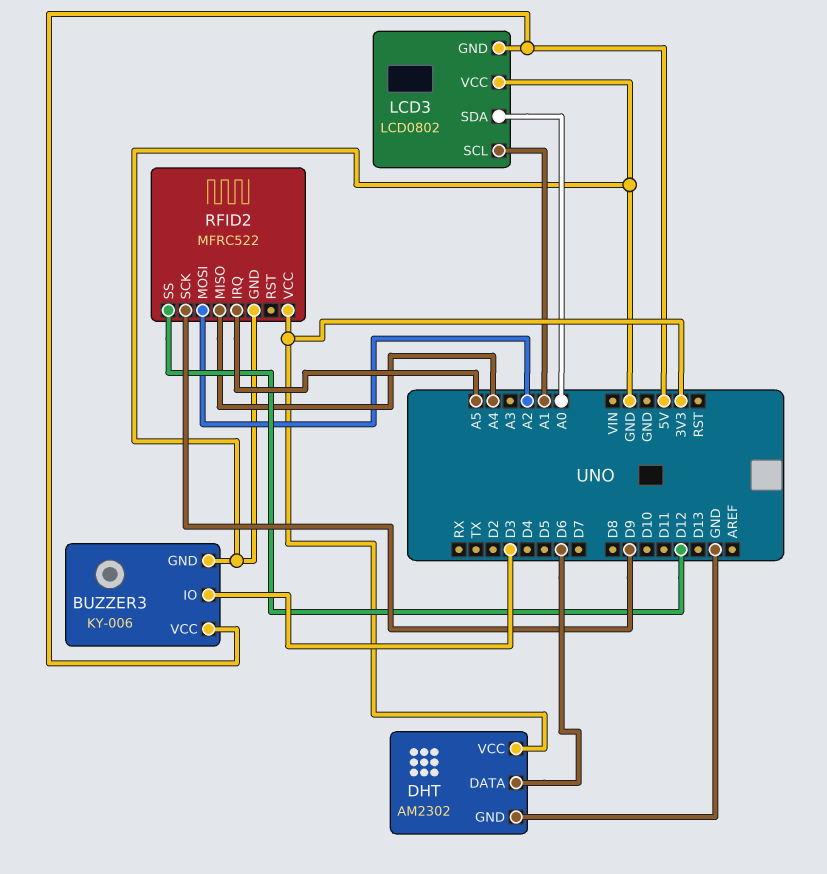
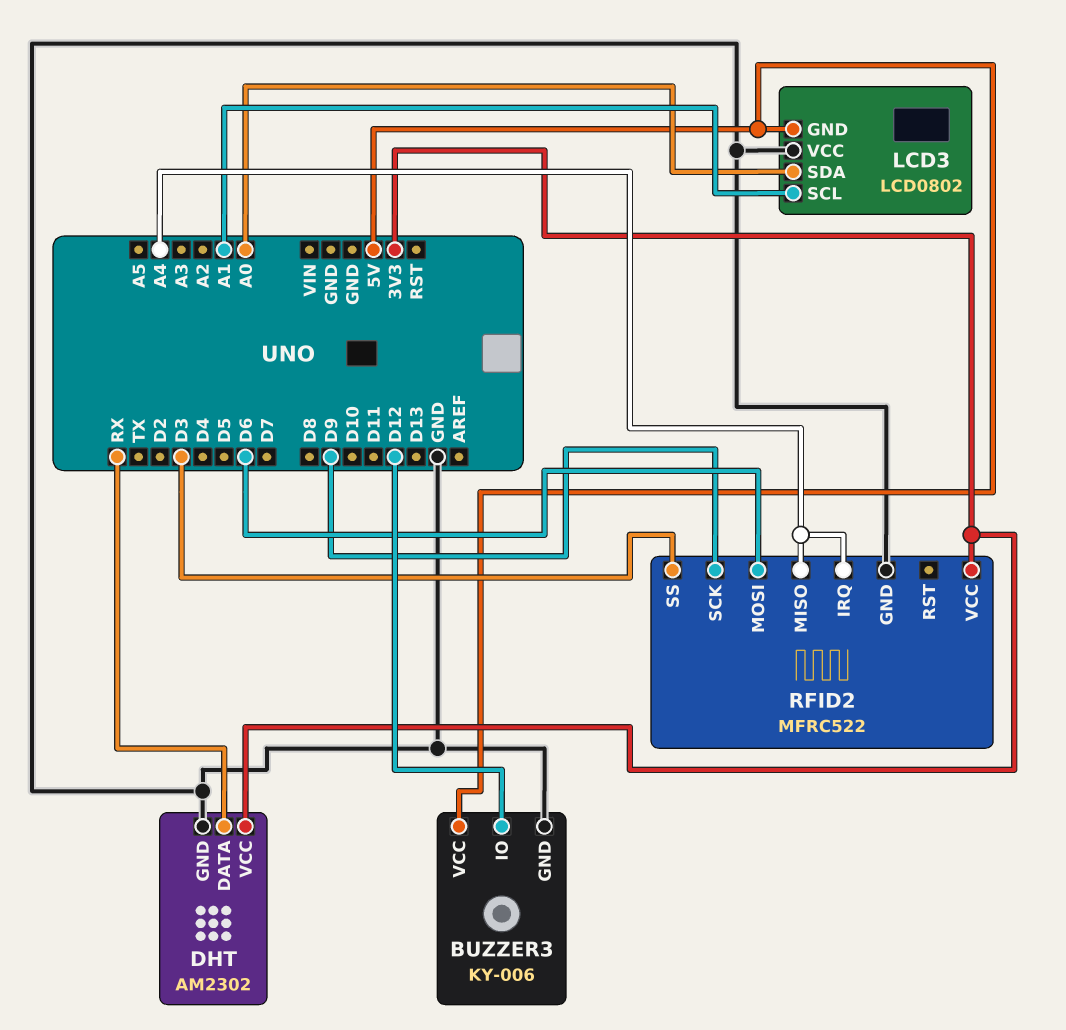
BUZZER3 pin IO: D3 -> D12
DHT pin DATA: D6 -> RX
RFID2 pin IRQ: A5 -> A4
RFID2 pin MOSI: A2 -> D6
RFID2 pin SS: D12 -> D3

